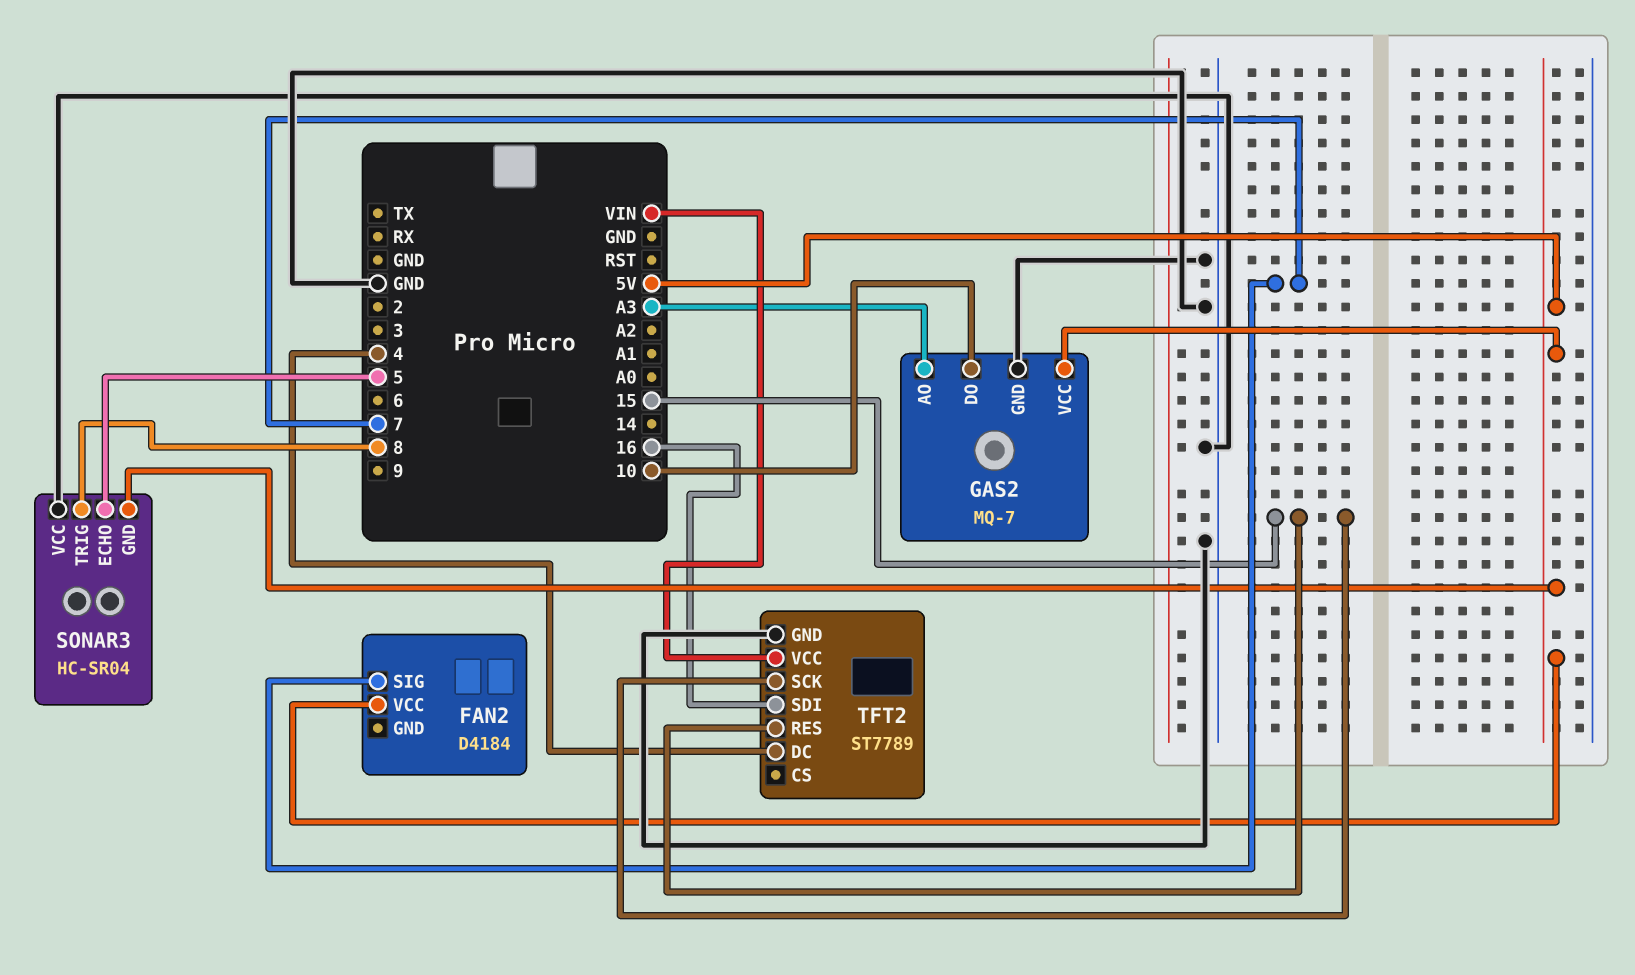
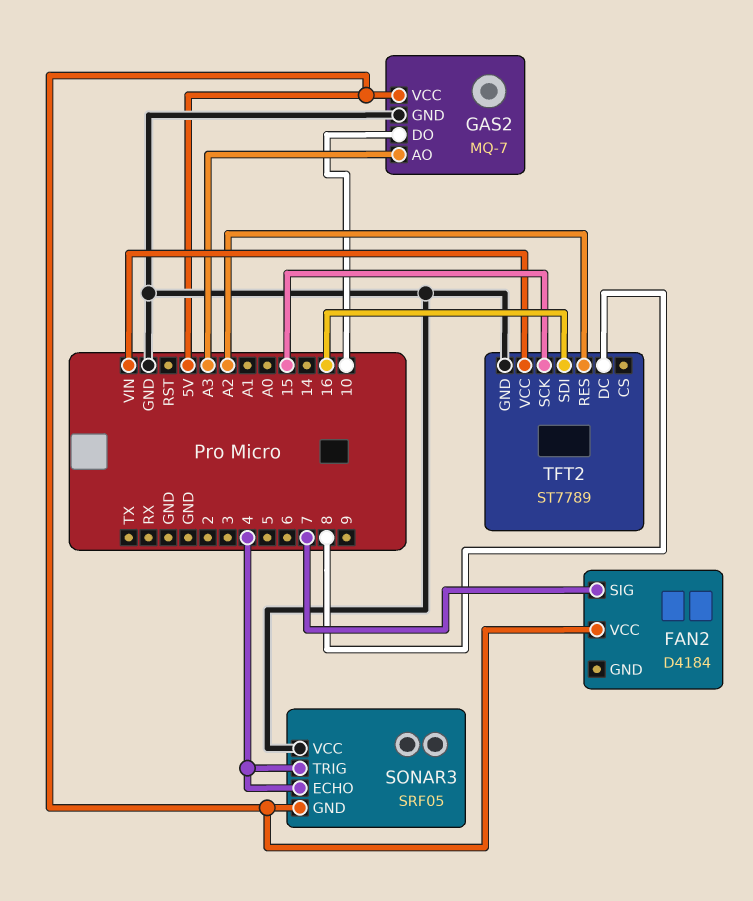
SONAR3: HC-SR04 -> SRF05
SONAR3 pin ECHO: 5 -> 4
SONAR3 pin TRIG: 8 -> 4
TFT2 pin DC: 4 -> 8
TFT2 pin RES: 15 -> A2

